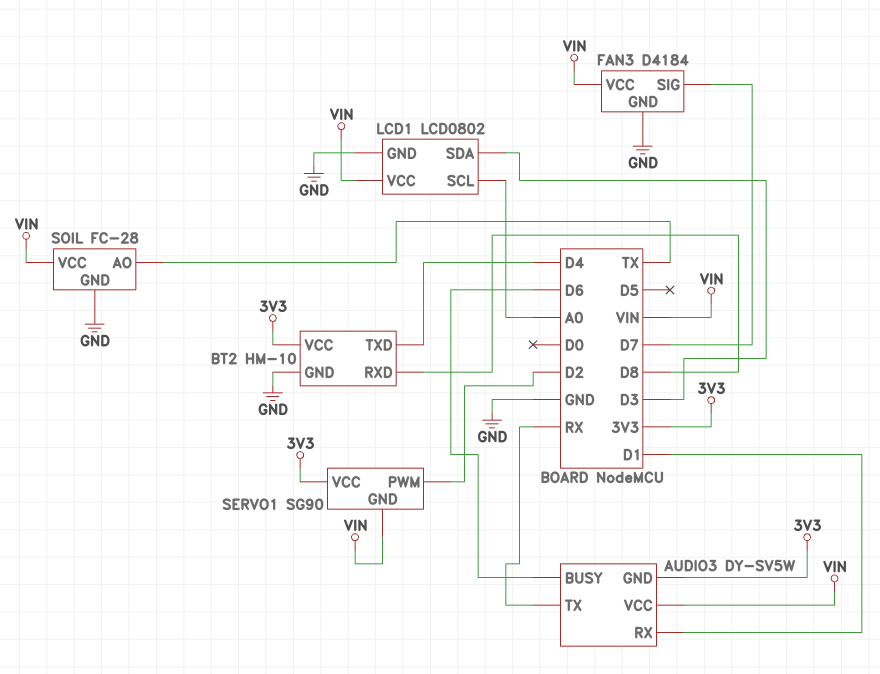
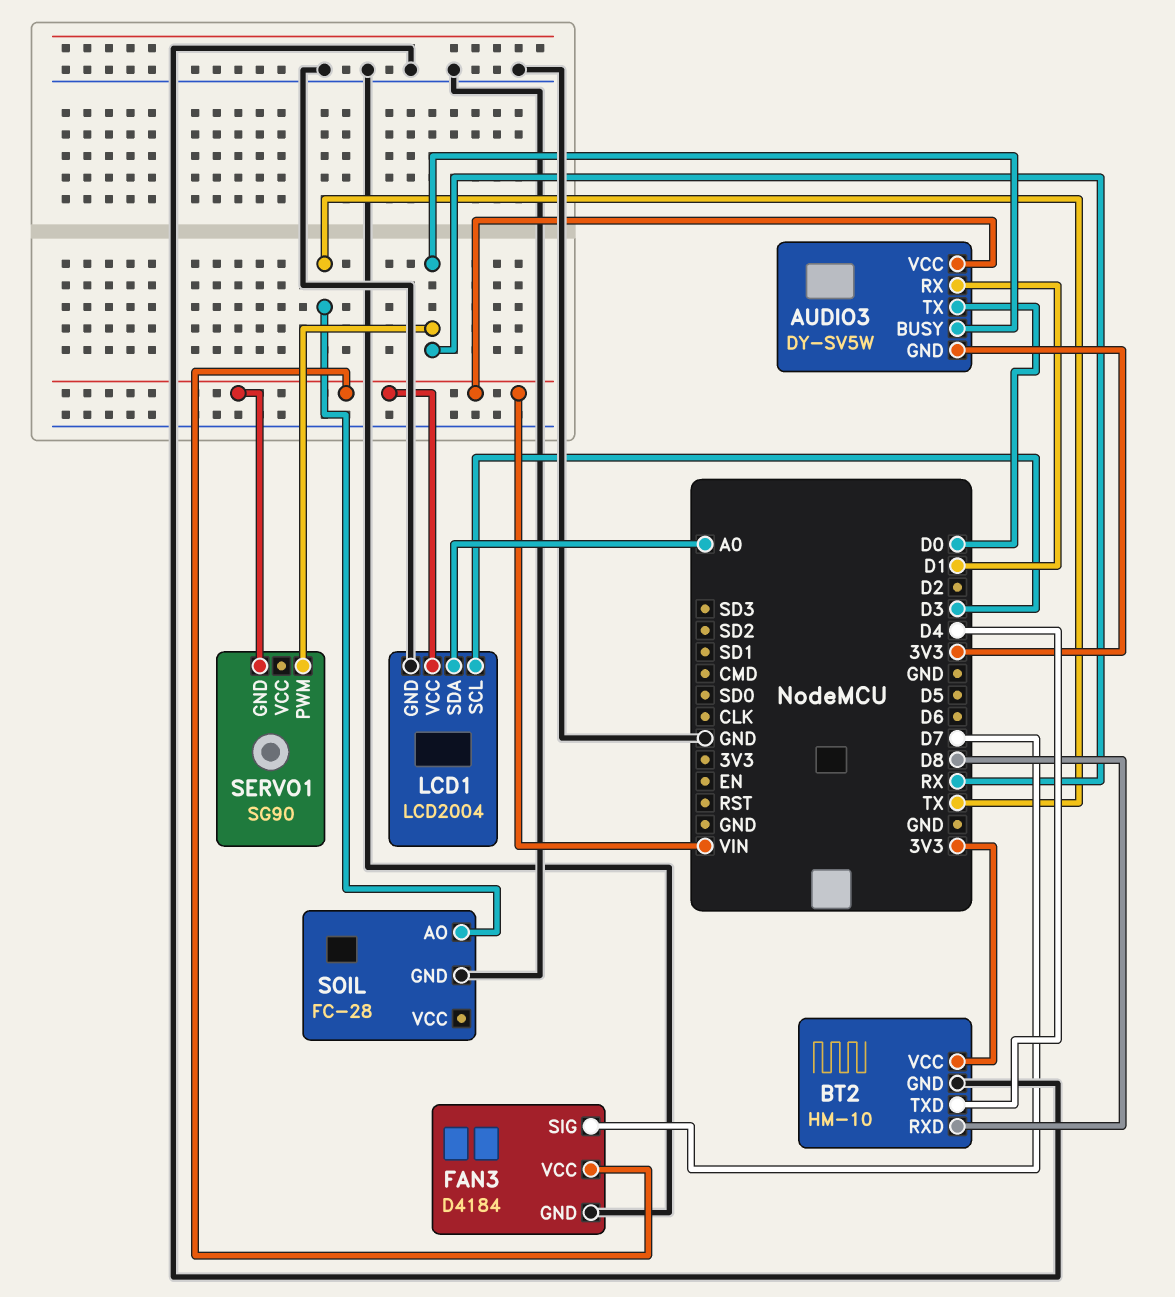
AUDIO3 pin BUSY: D6 -> RX
AUDIO3 pin TX: RX -> D0
LCD1: LCD0802 -> LCD2004
LCD1 pin SCL: A0 -> D3
LCD1 pin SDA: D3 -> A0
SERVO1 pin PWM: D2 -> RX
SERVO1 pin VCC: 3V3 -> none
SOIL pin VCC: VIN -> none

